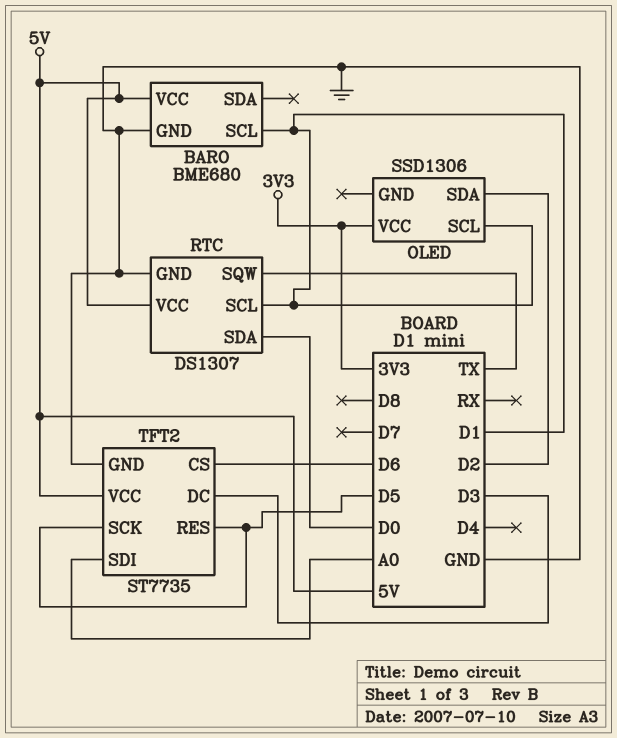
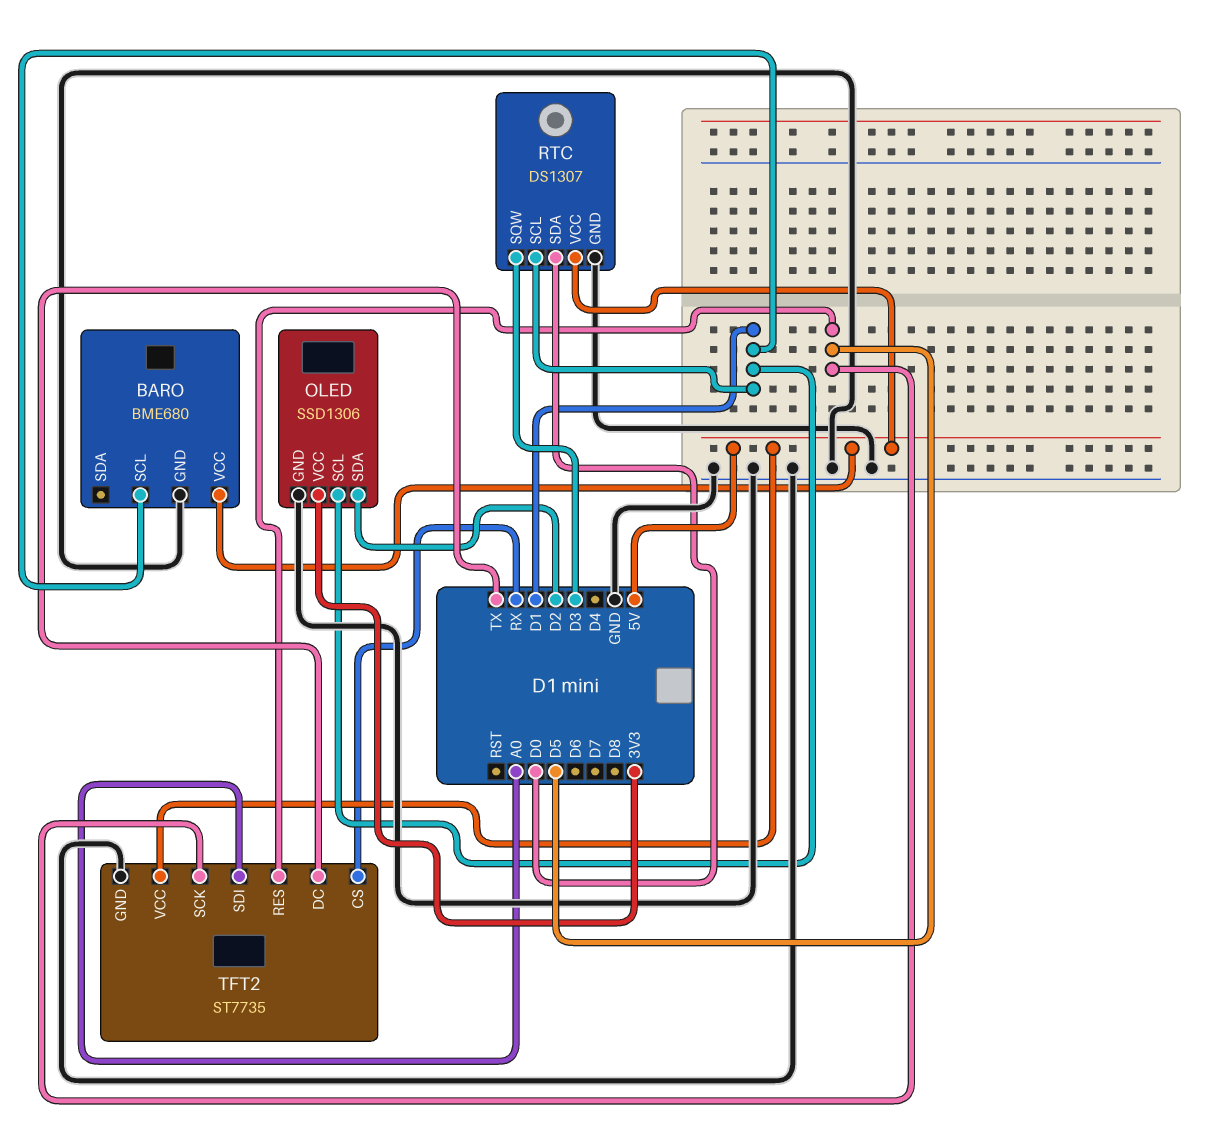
OLED pin GND: none -> GND
RTC pin SQW: TX -> D3
TFT2 pin CS: D6 -> RX
TFT2 pin DC: D3 -> TX

